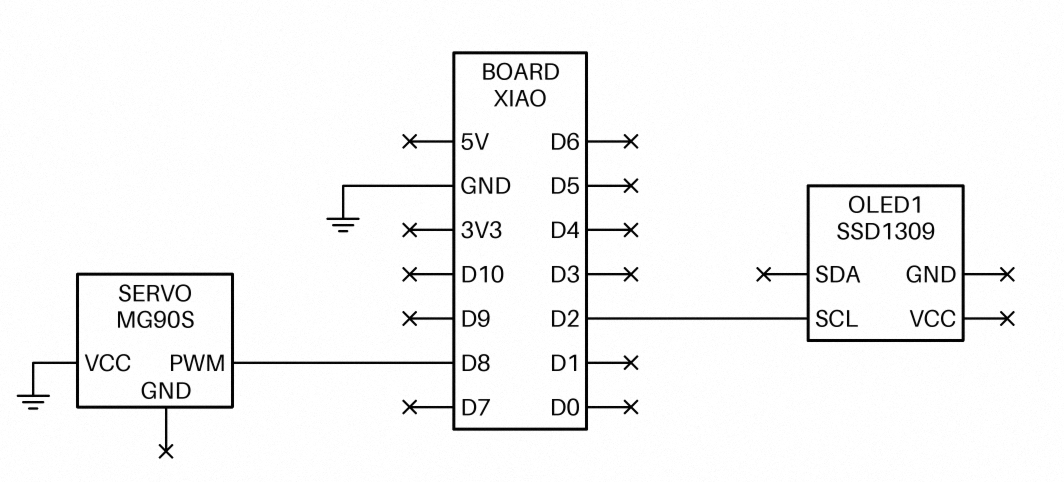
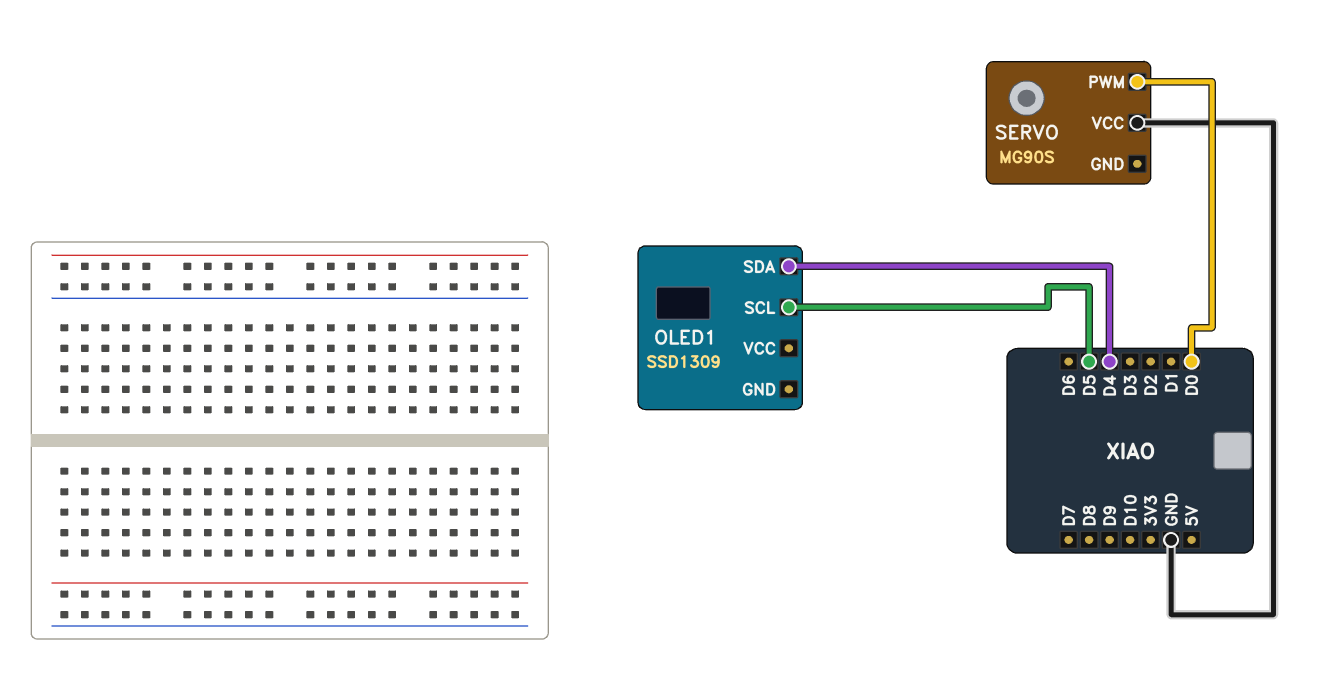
OLED1 pin SCL: D2 -> D5
OLED1 pin SDA: none -> D4
SERVO pin PWM: D8 -> D0

